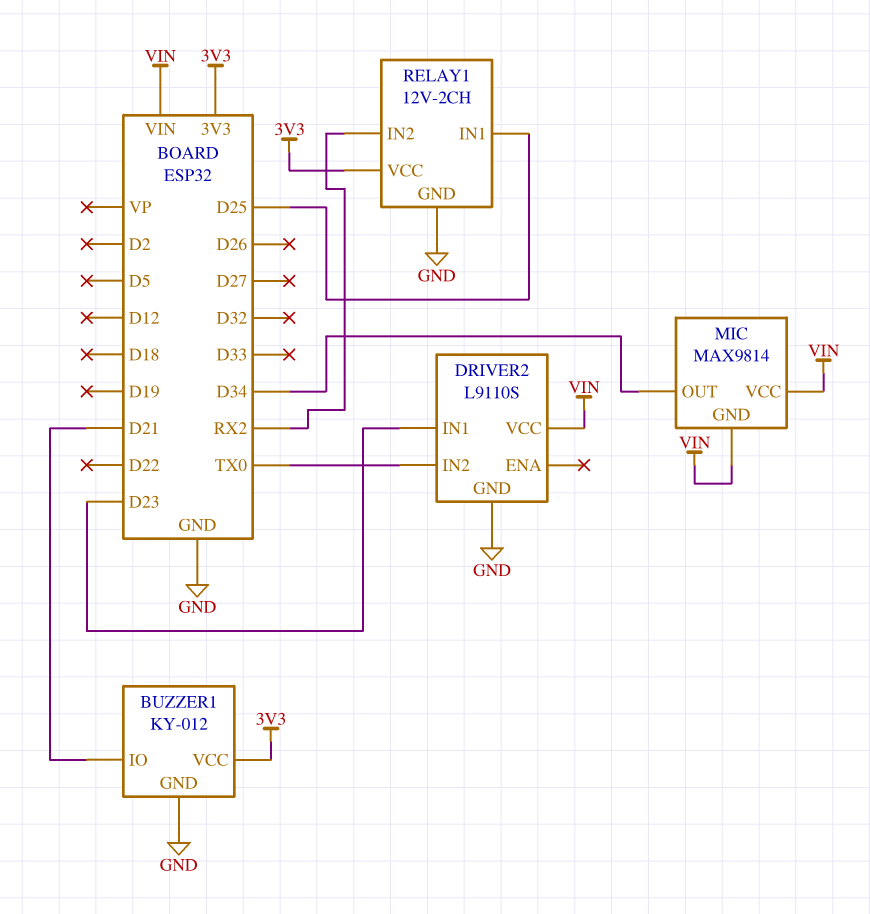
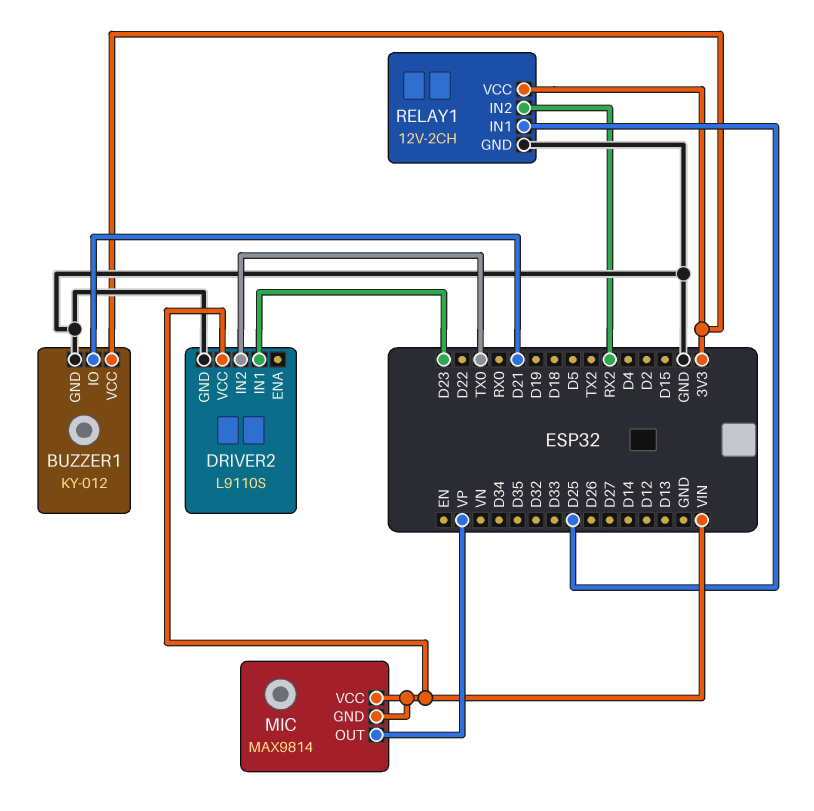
MIC pin OUT: D34 -> VP

